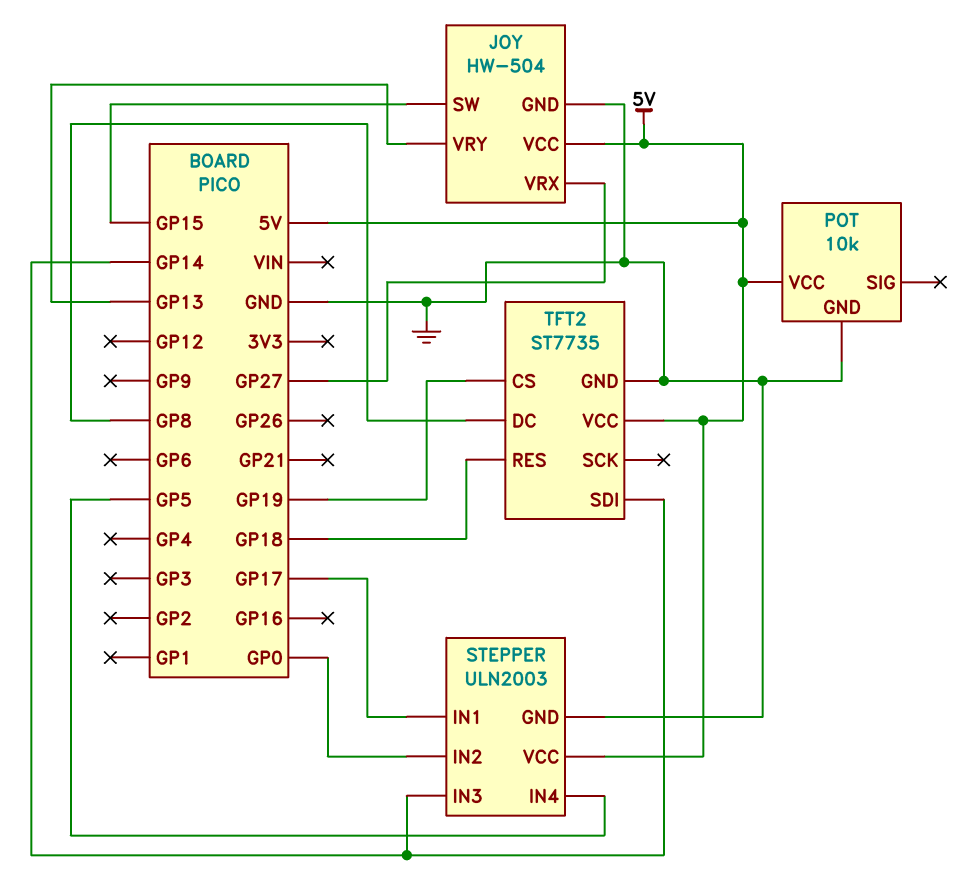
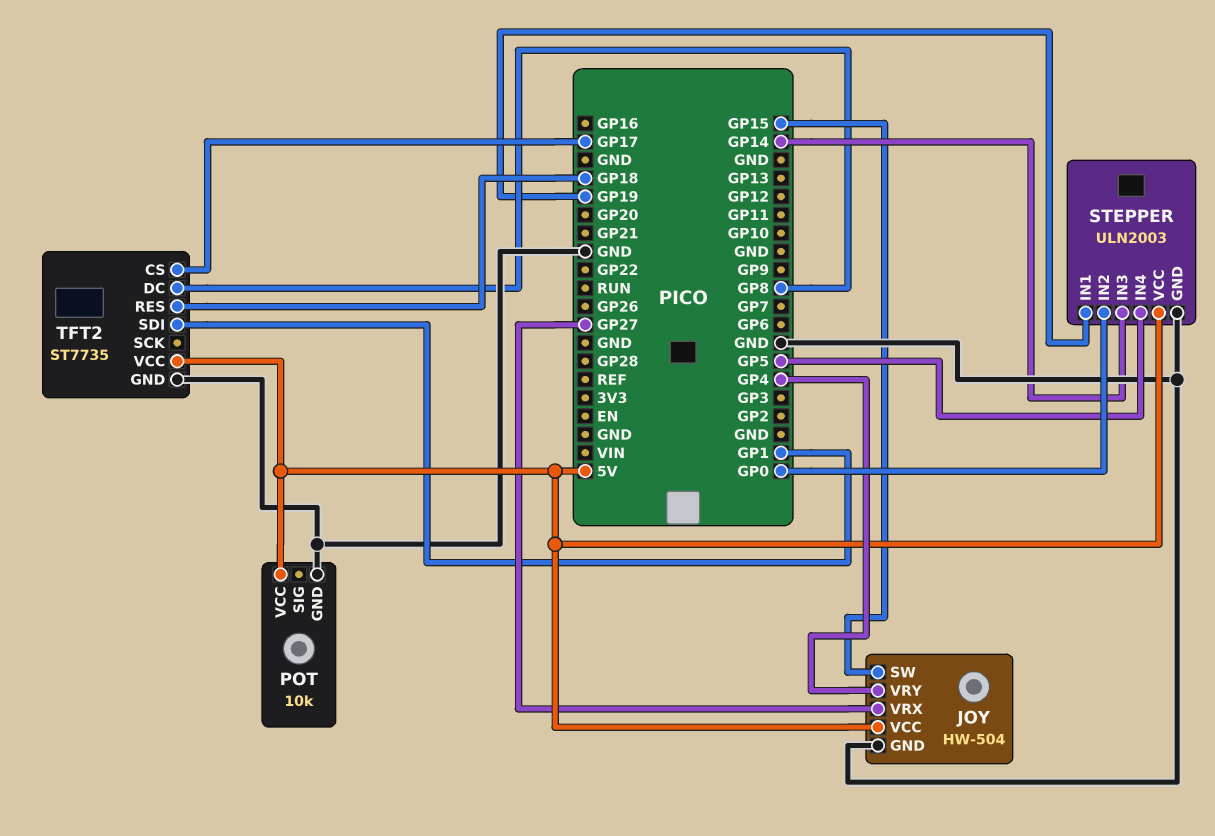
JOY pin VRY: GP13 -> GP4
STEPPER pin IN1: GP17 -> GP19
TFT2 pin CS: GP19 -> GP17
TFT2 pin SDI: GP14 -> GP1

